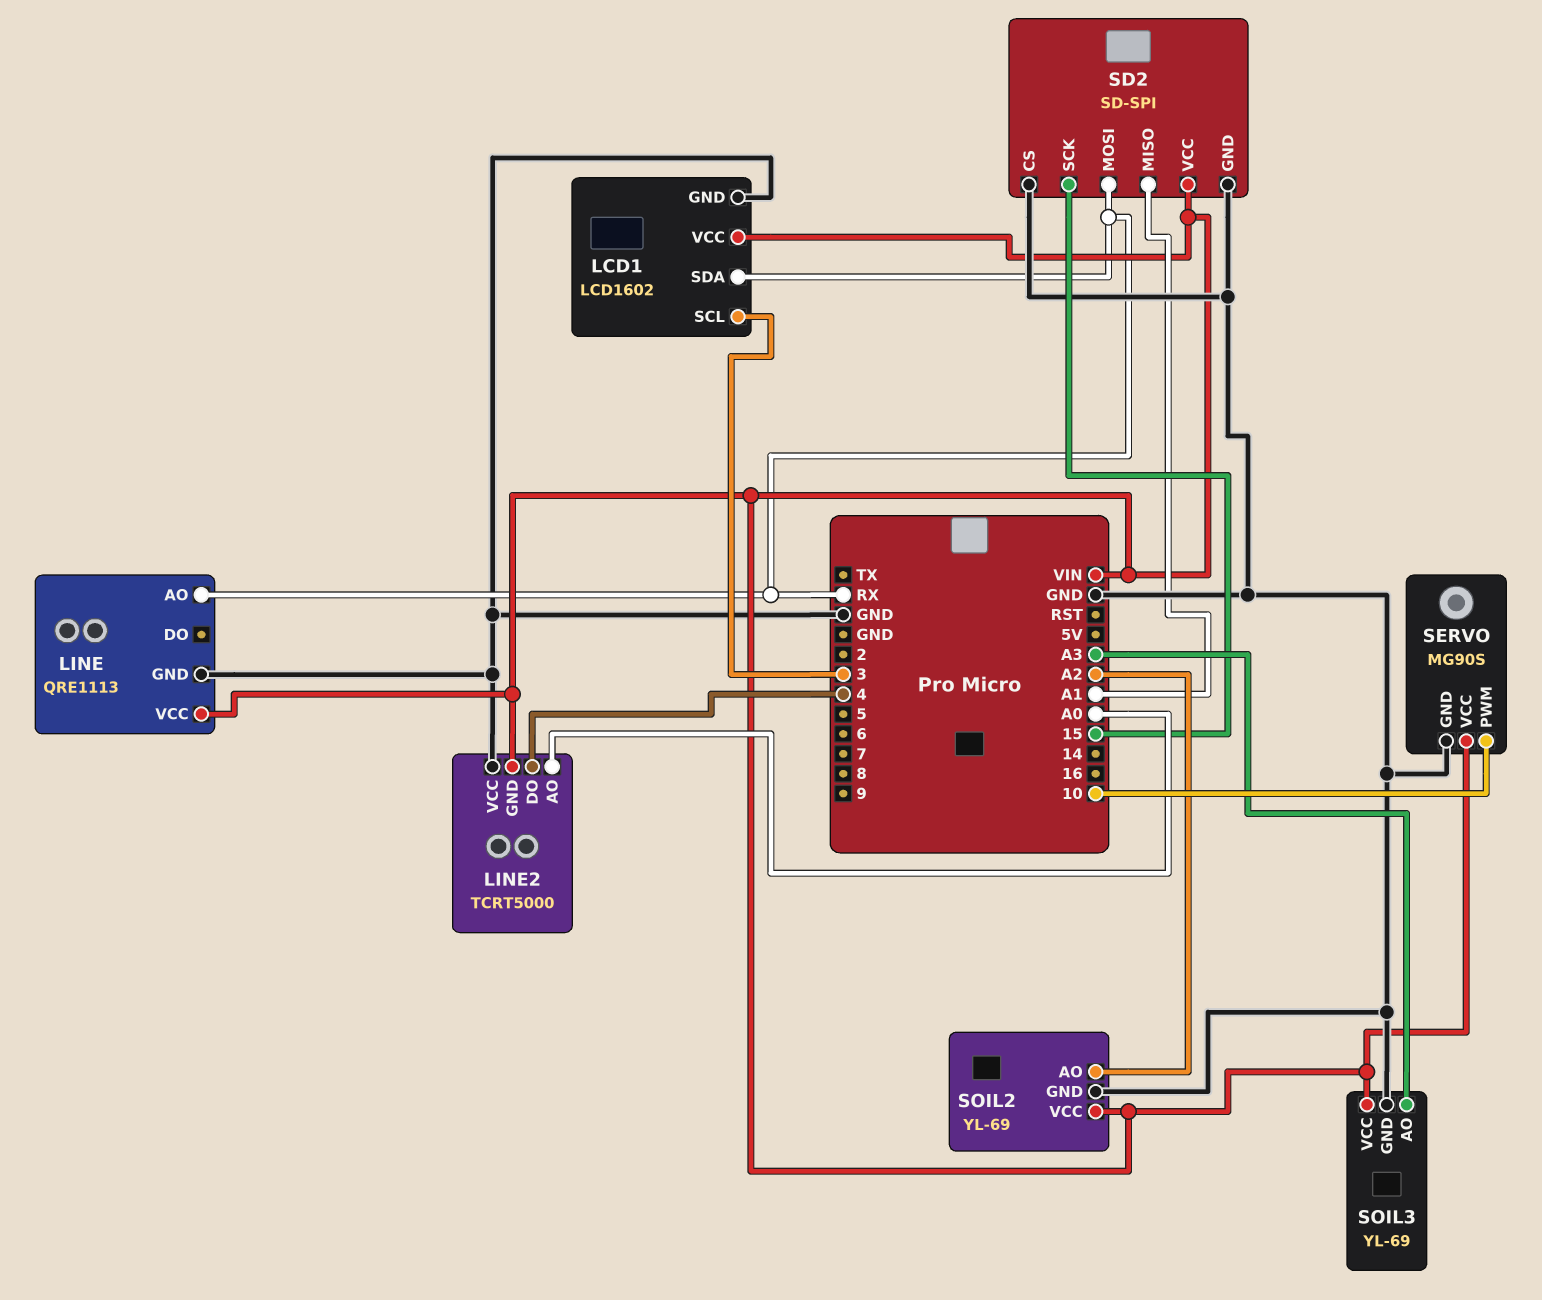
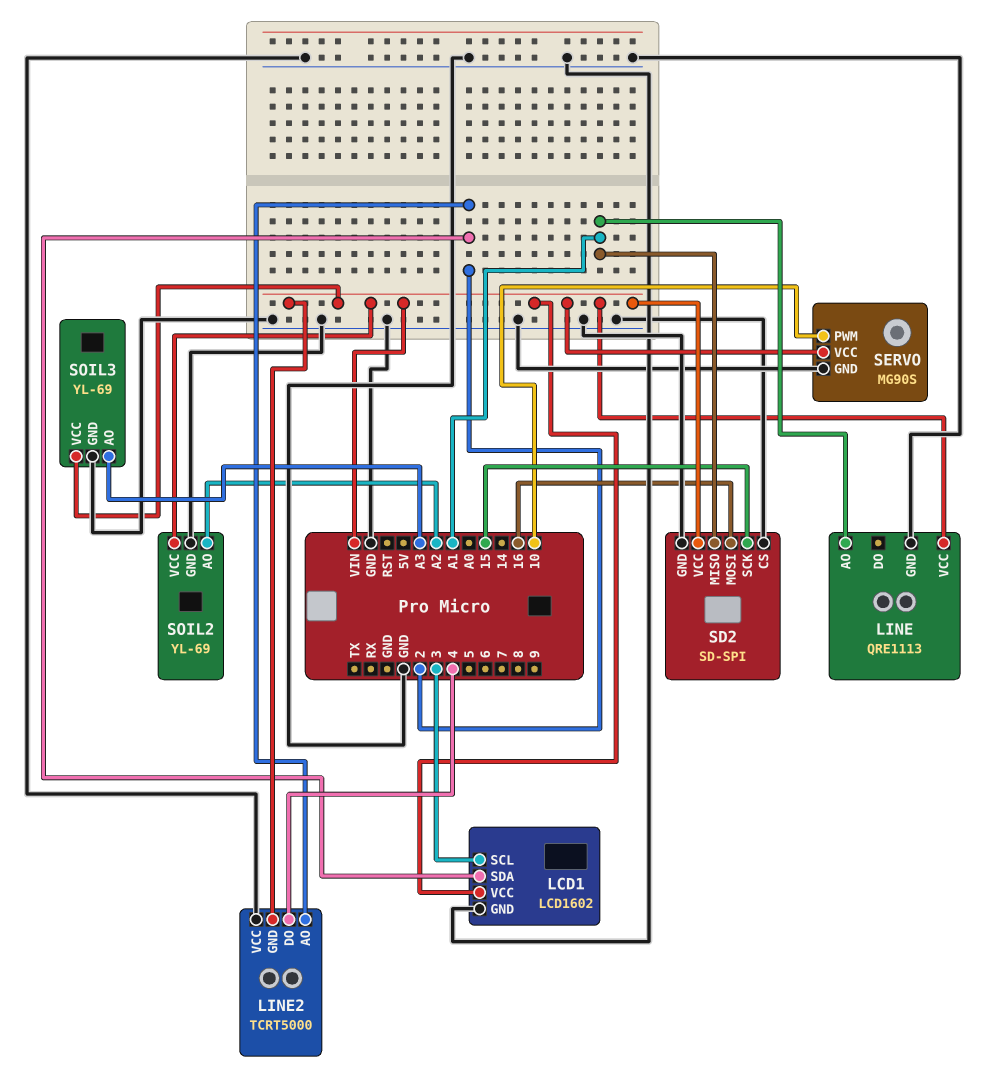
LCD1 pin SDA: RX -> 2
LINE pin AO: RX -> A1
LINE2 pin AO: A0 -> 2
SD2 pin MOSI: RX -> 16

